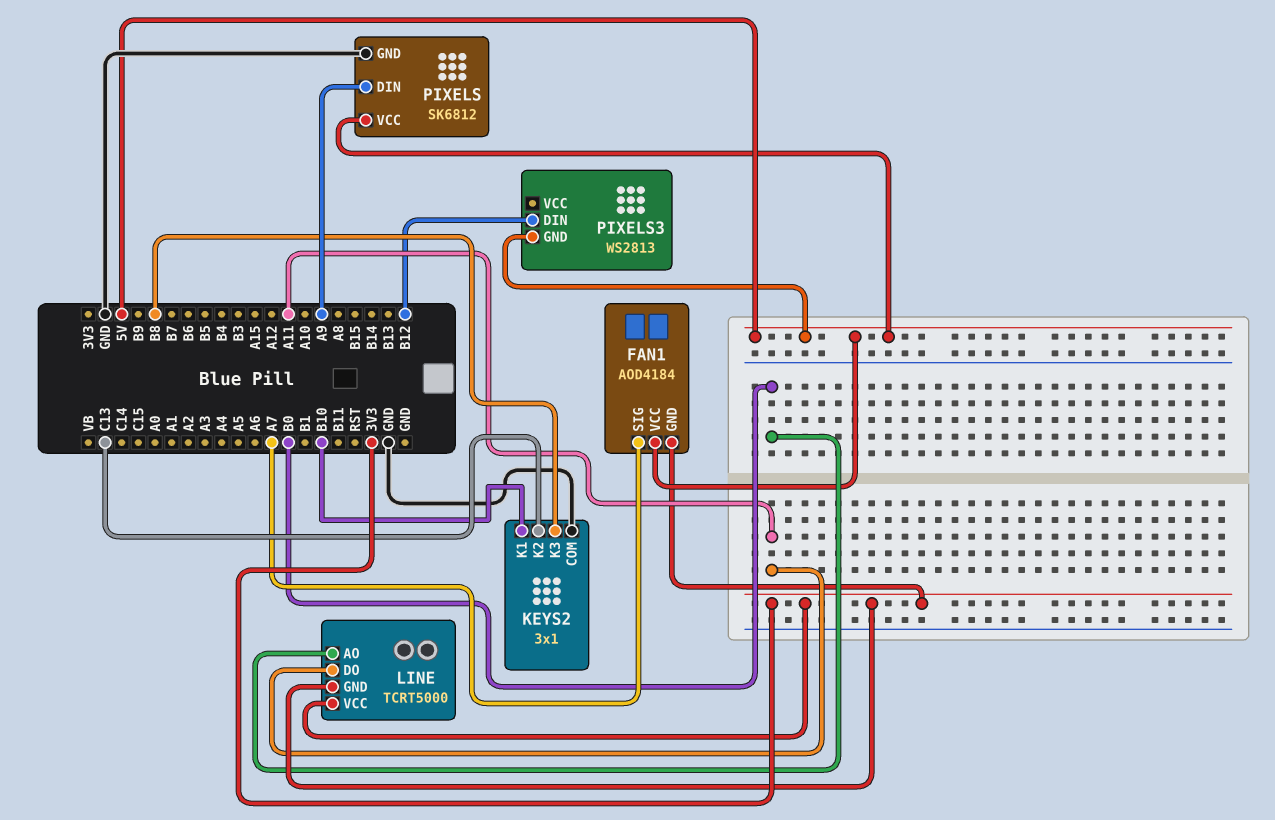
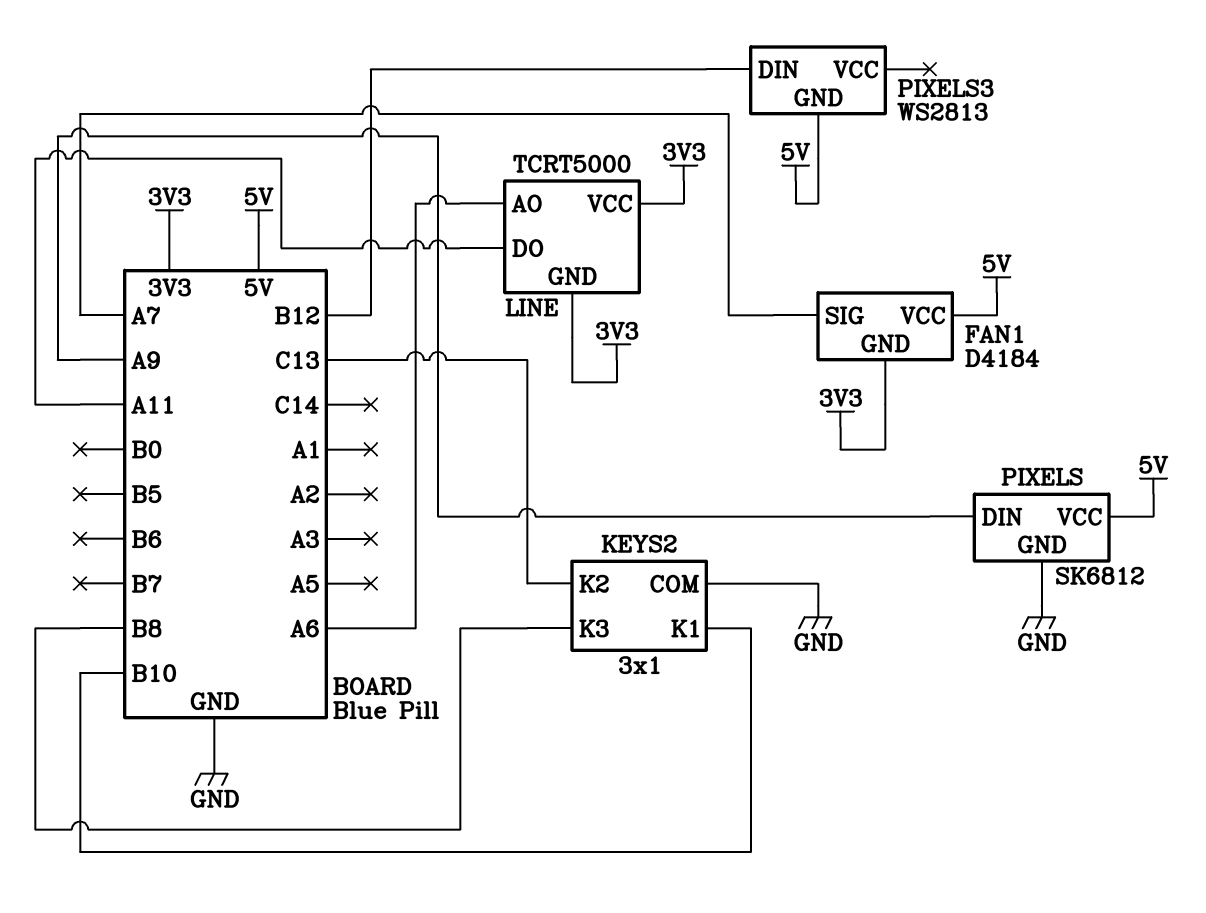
FAN1: AOD4184 -> D4184
LINE pin AO: B0 -> A6

